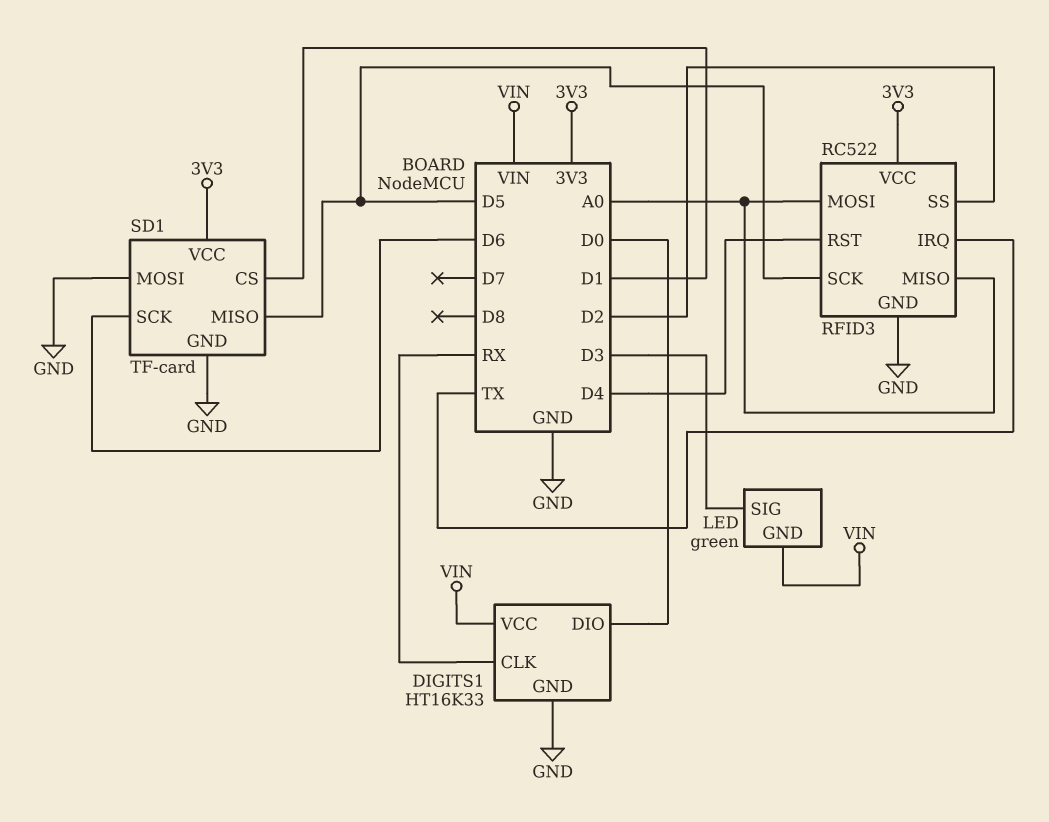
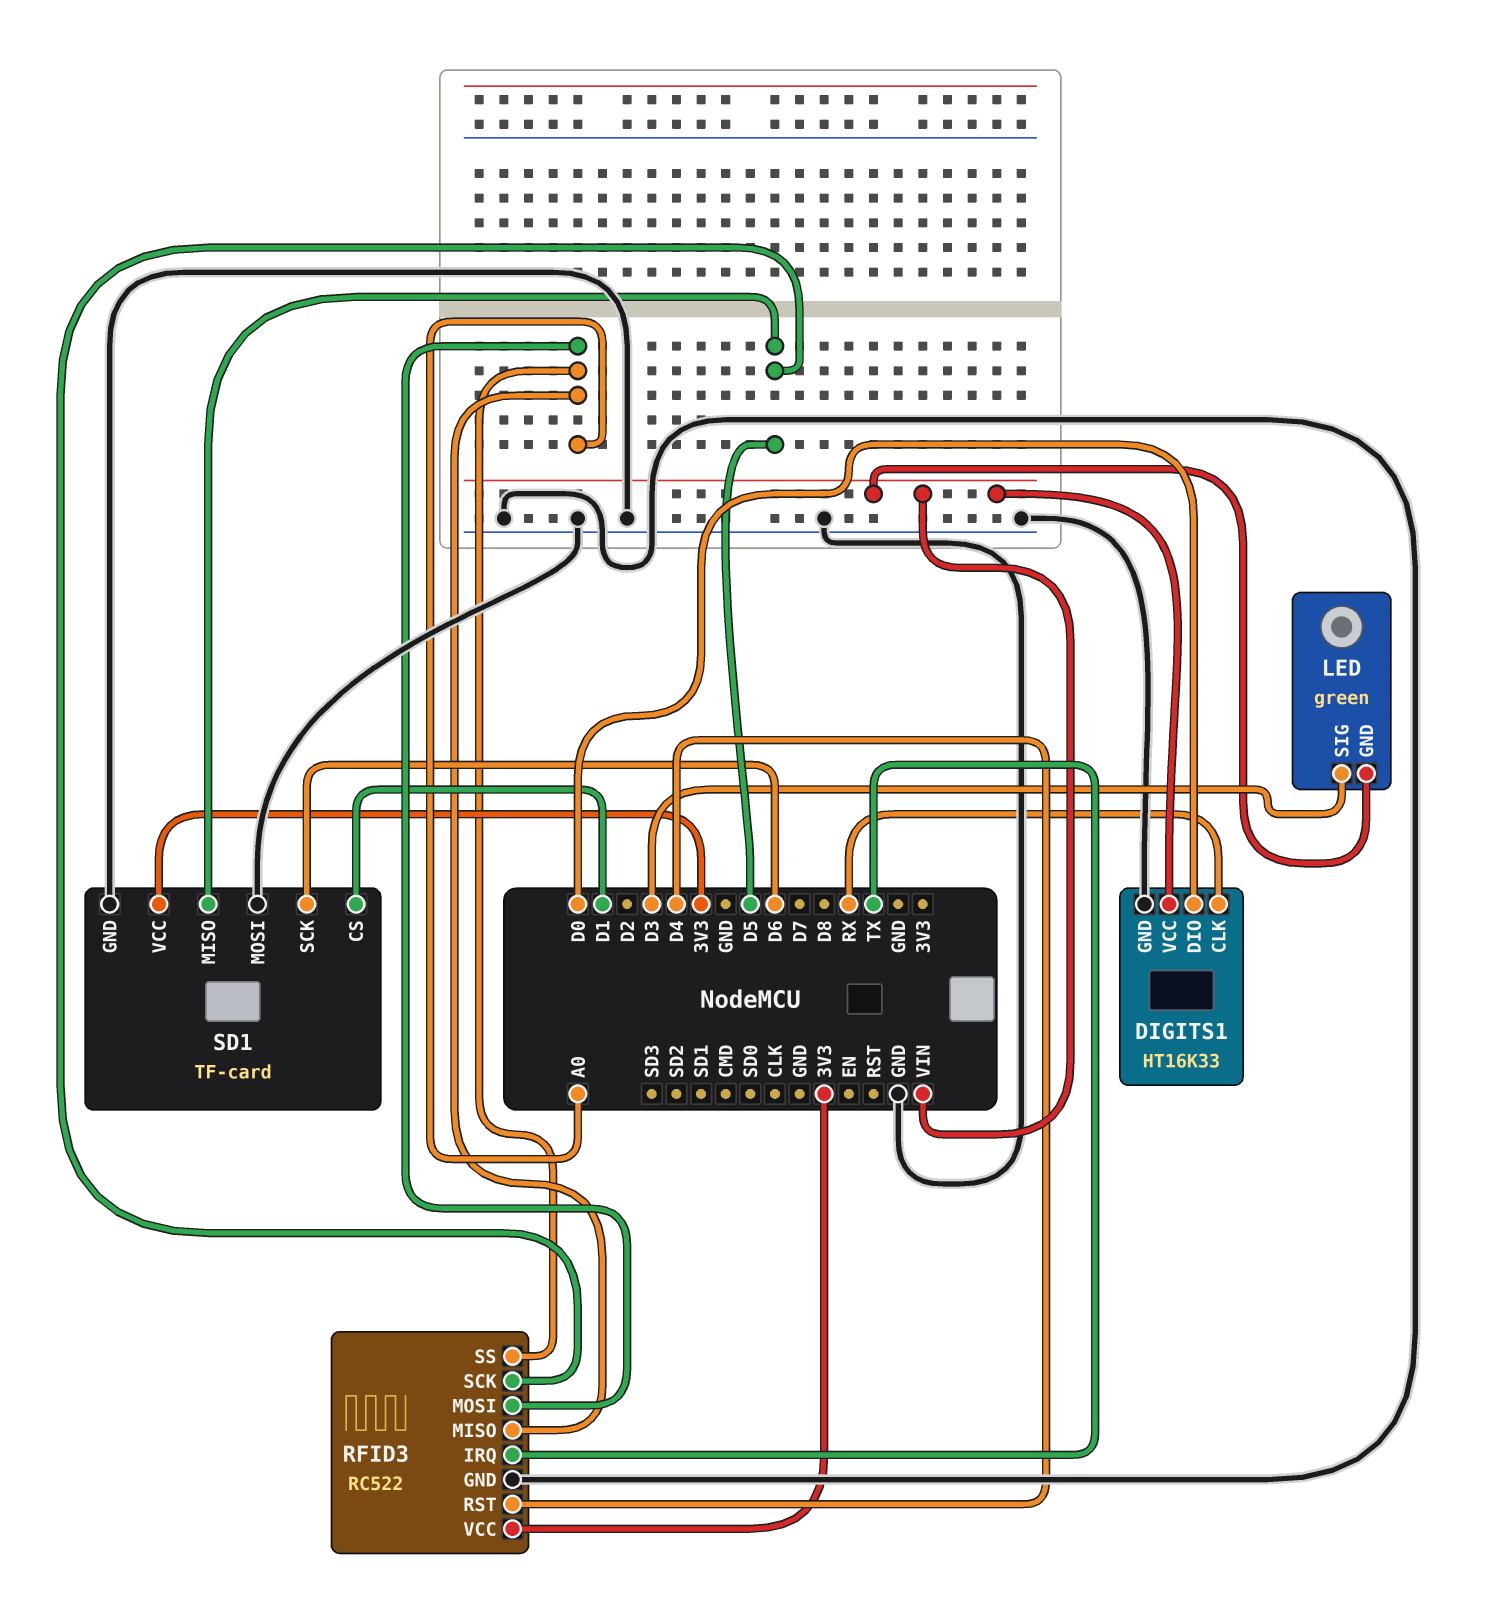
RFID3 pin SS: D2 -> A0

